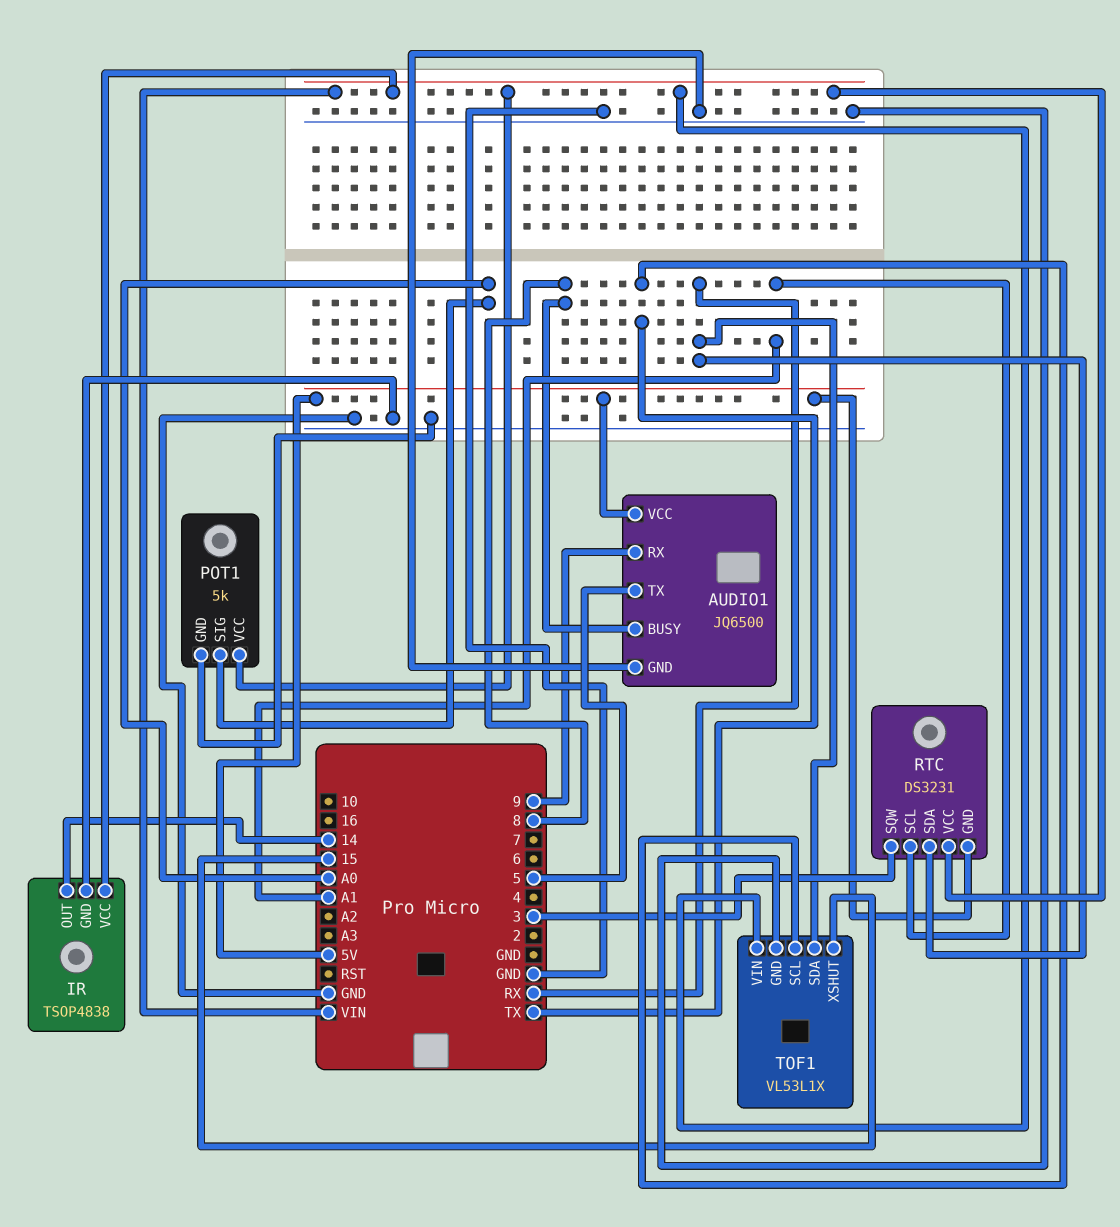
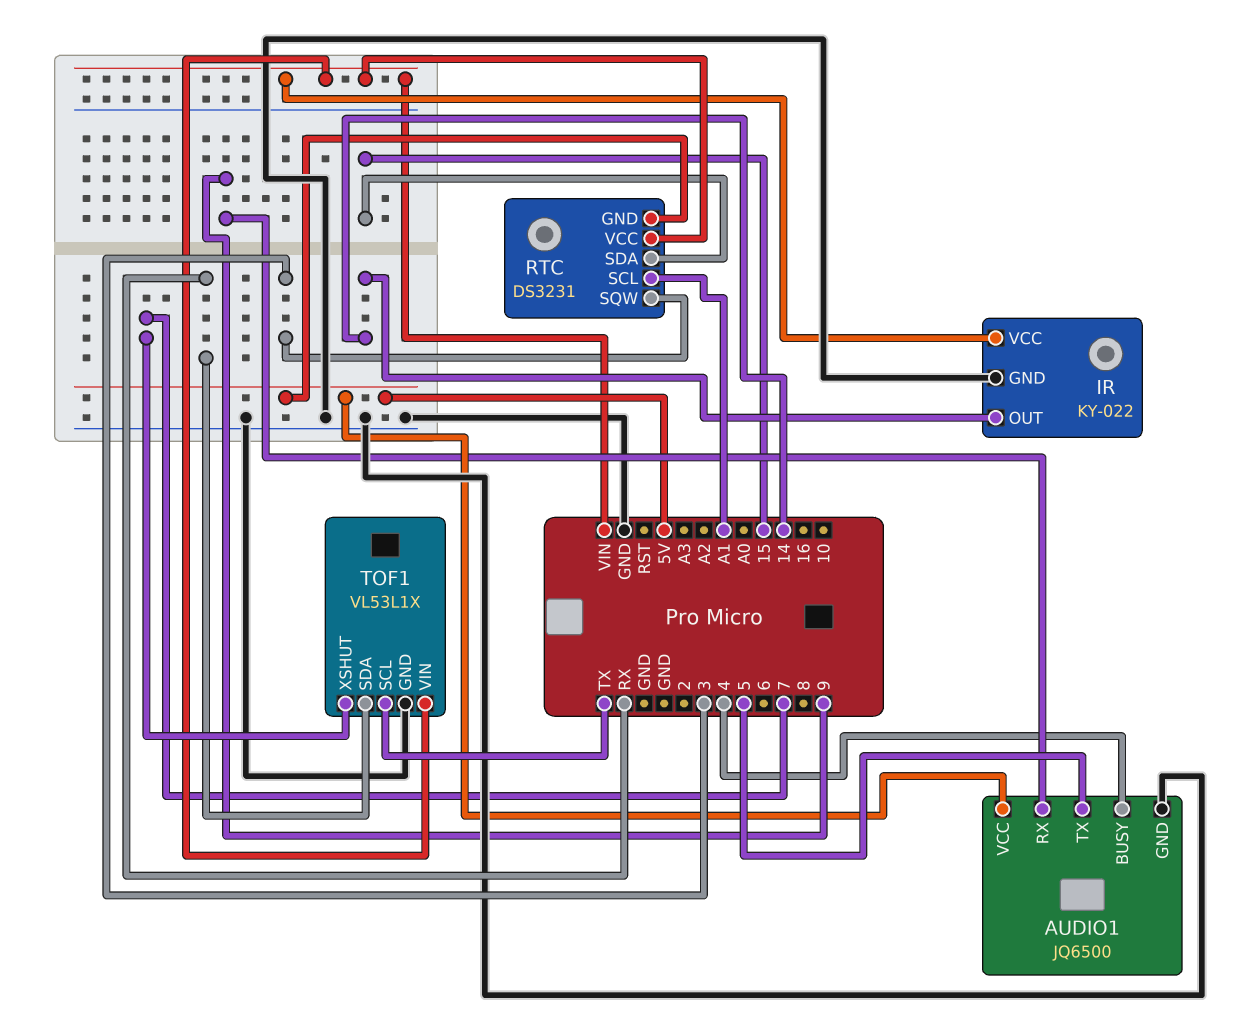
AUDIO1 pin BUSY: 8 -> 4
IR: TSOP4838 -> KY-022
POT1: 5k -> none
POT1 pin GND: GND -> none
POT1 pin SIG: A0 -> none
POT1 pin VCC: VIN -> none
RTC pin SDA: RX -> 15
TOF1 pin XSHUT: 15 -> 7

